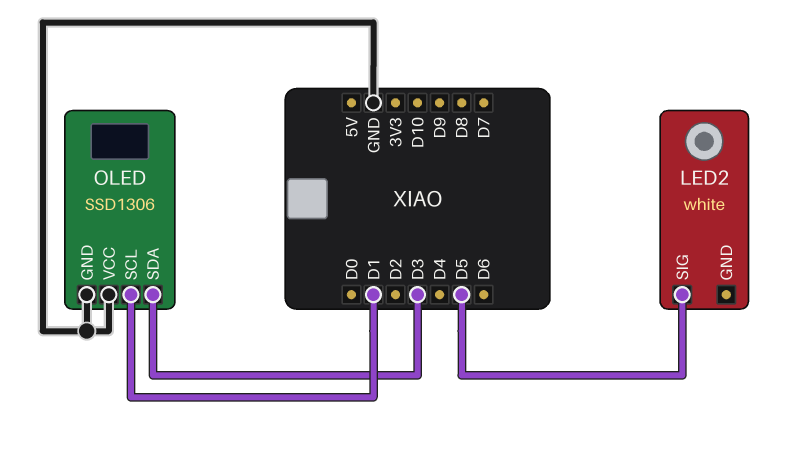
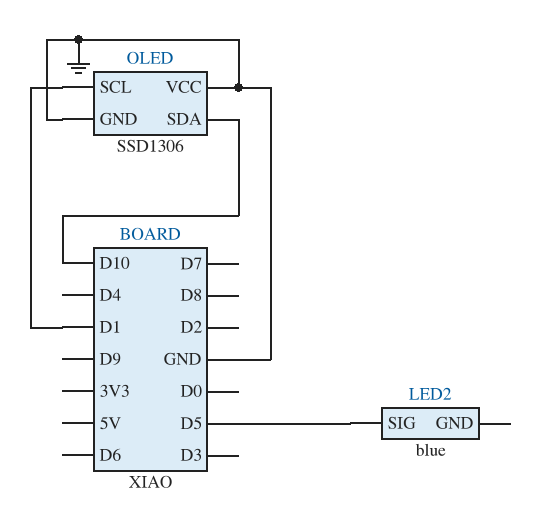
LED2: white -> blue
OLED pin SDA: D3 -> D10

